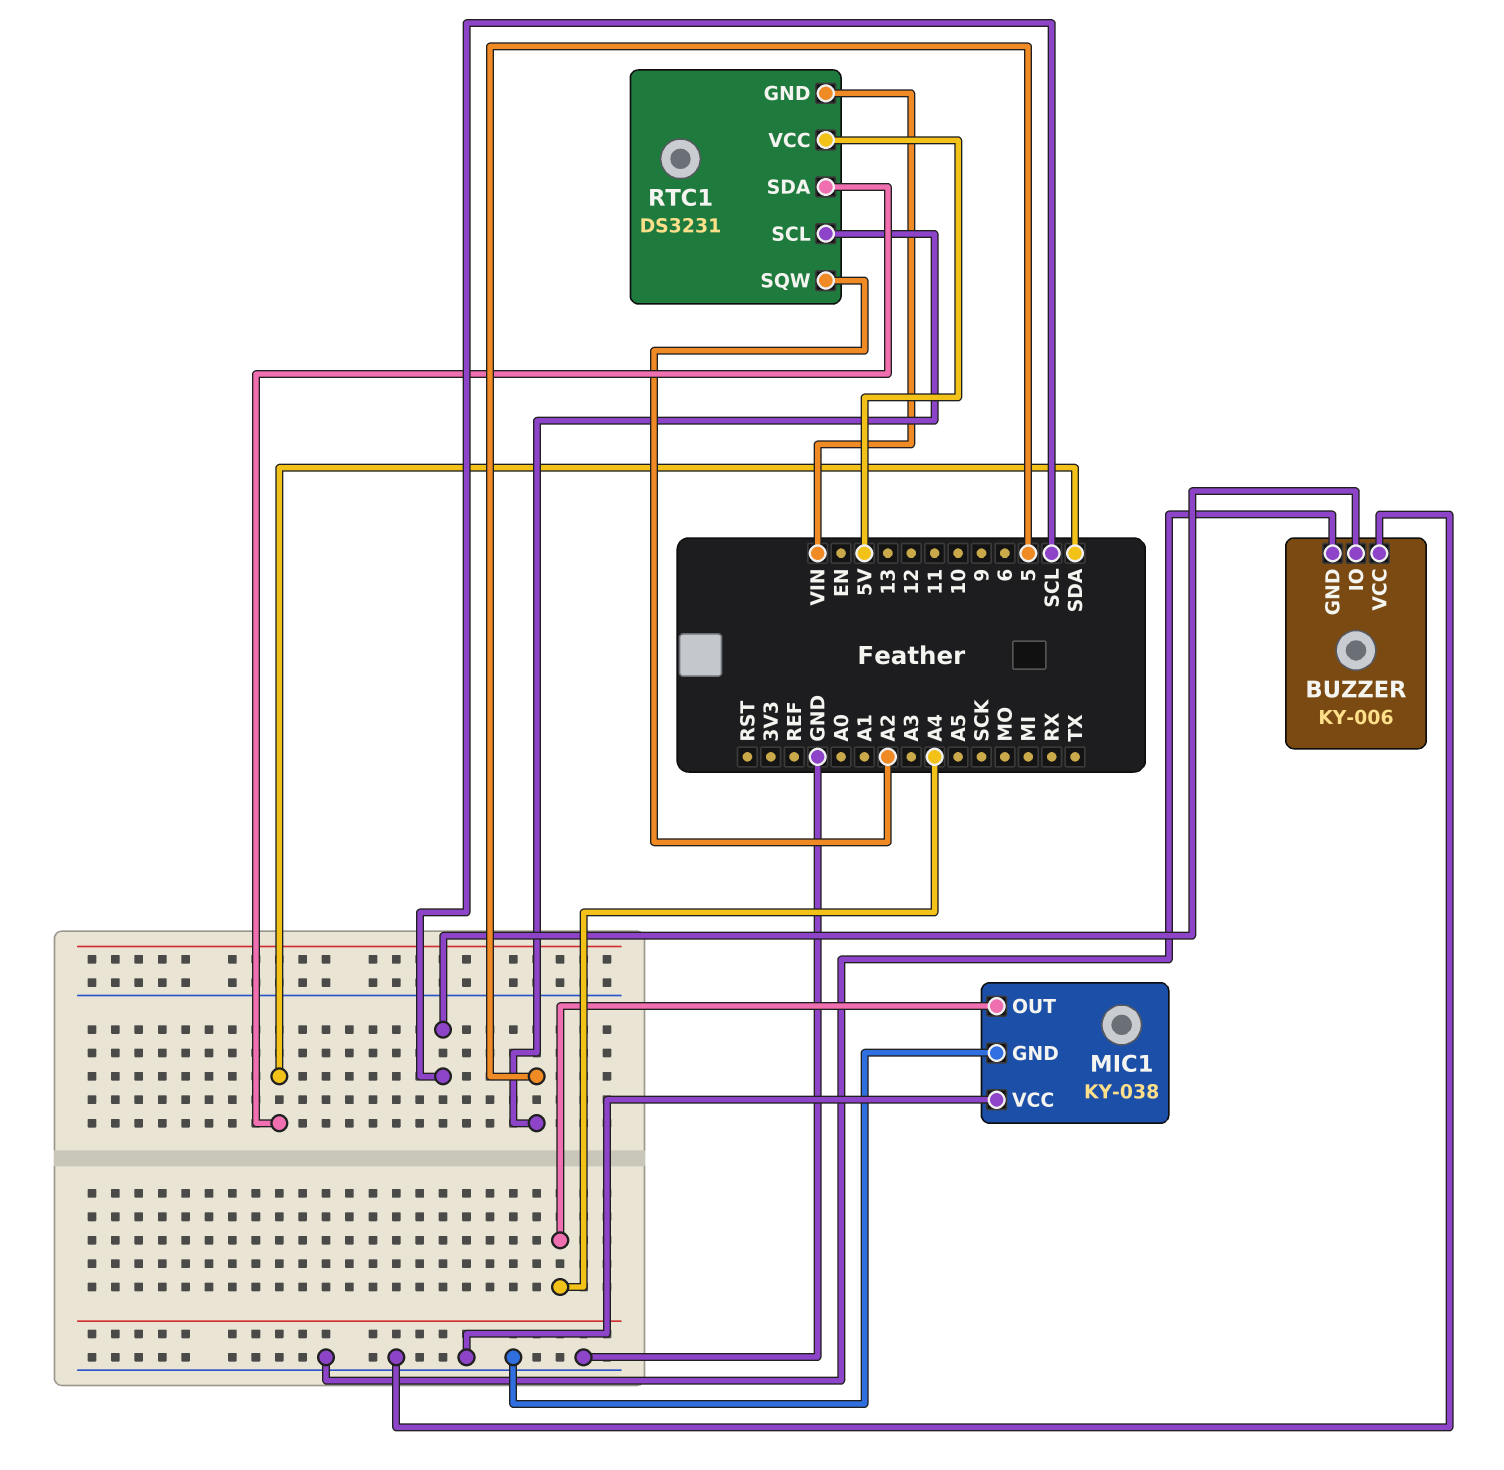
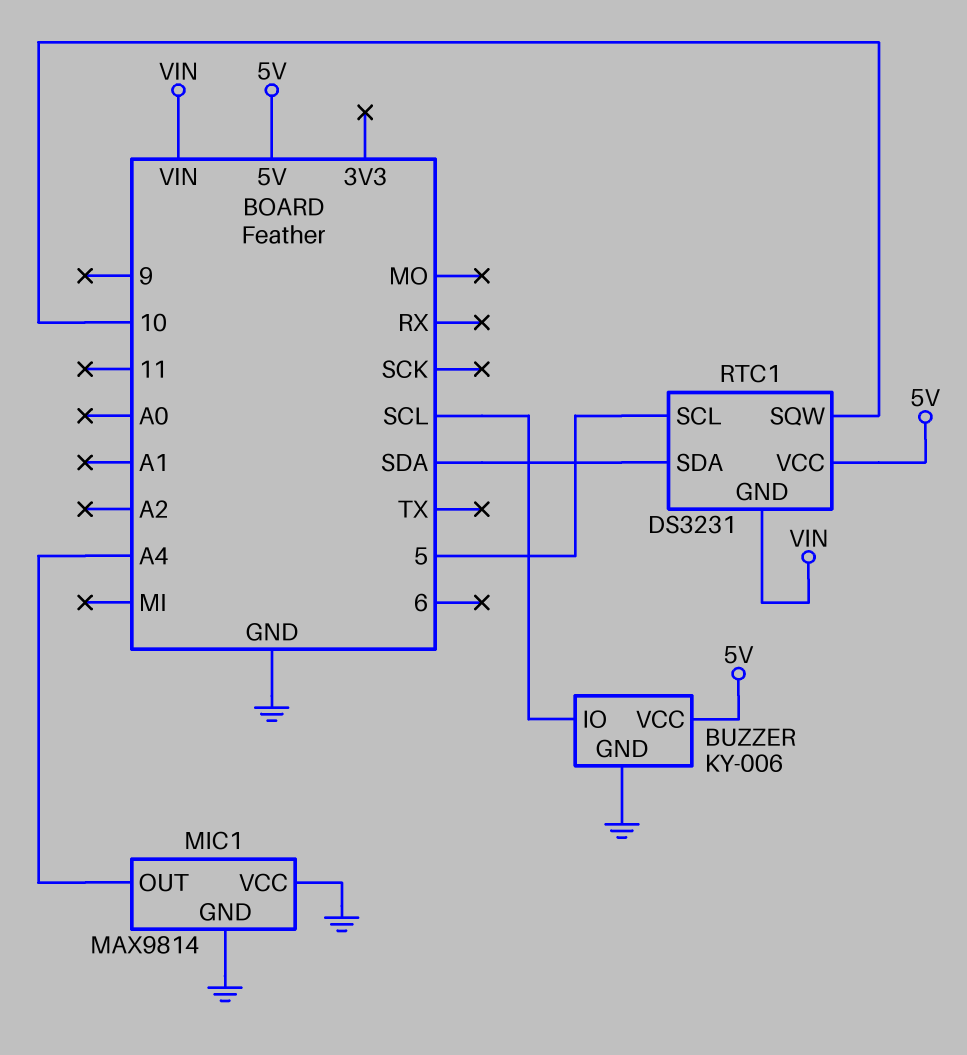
BUZZER pin VCC: GND -> 5V
MIC1: KY-038 -> MAX9814
RTC1 pin SQW: A2 -> 10

